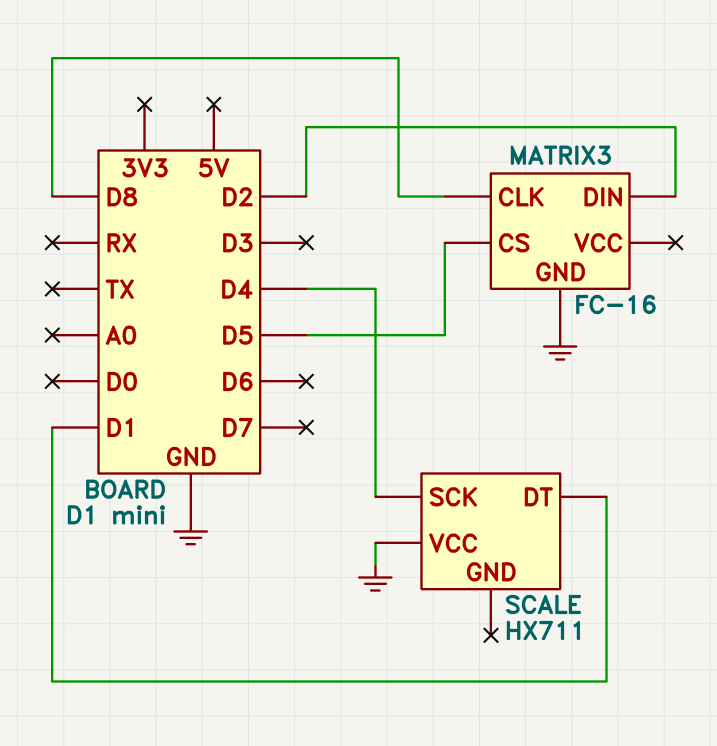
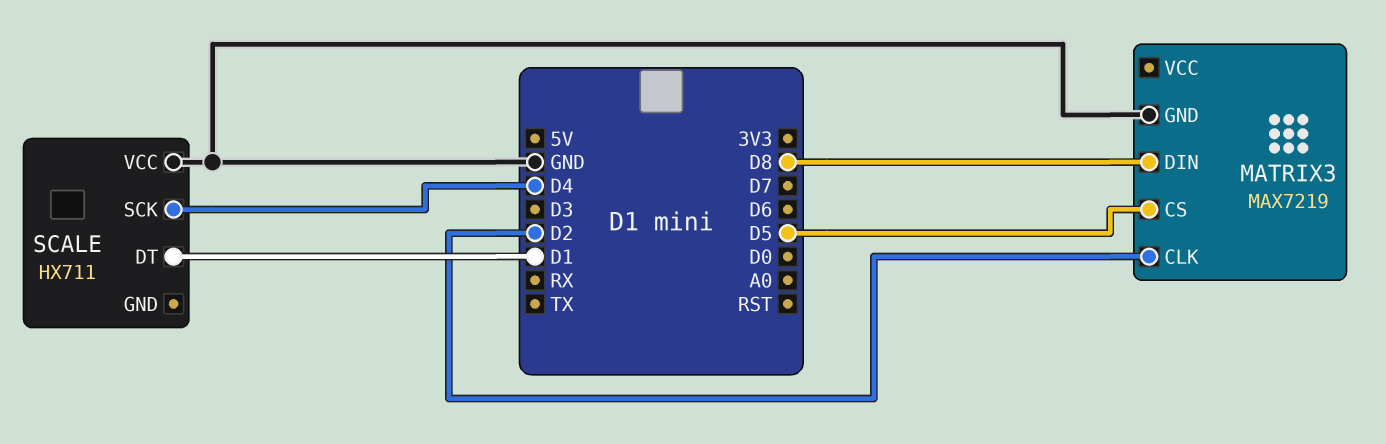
MATRIX3: FC-16 -> MAX7219
MATRIX3 pin CLK: D8 -> D2
MATRIX3 pin DIN: D2 -> D8

